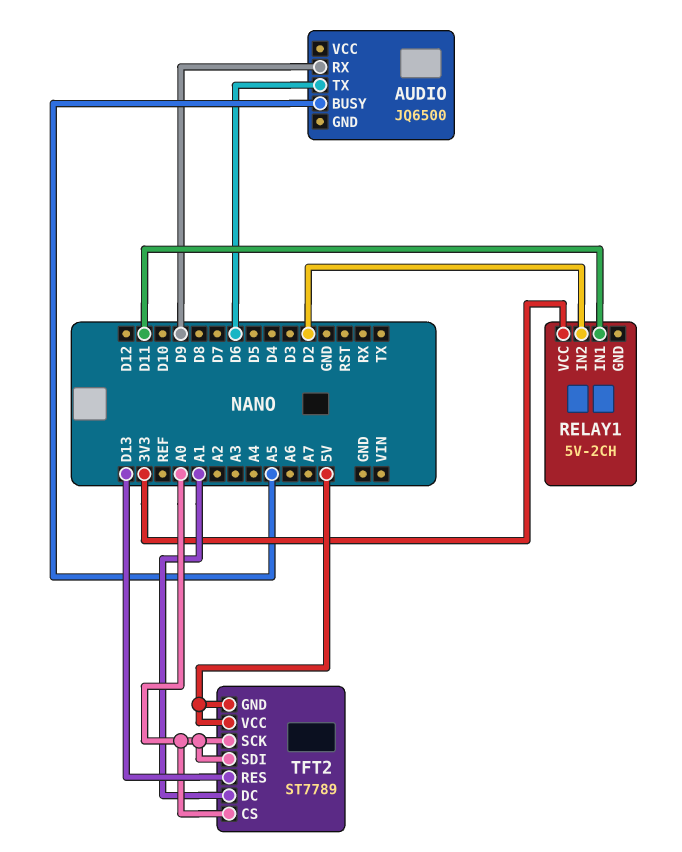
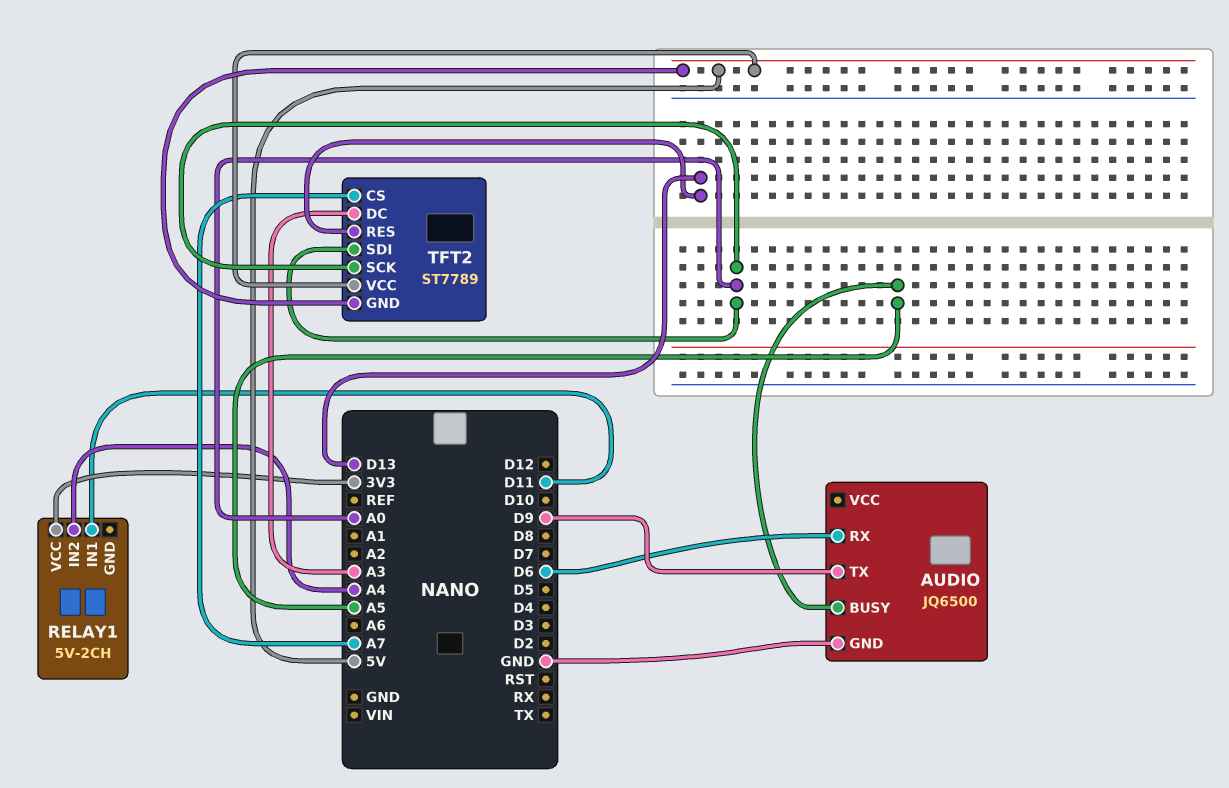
AUDIO pin GND: none -> GND
AUDIO pin RX: D9 -> D6
AUDIO pin TX: D6 -> D9
RELAY1 pin IN2: D2 -> A4
TFT2 pin CS: A0 -> A7
TFT2 pin DC: A1 -> A3

